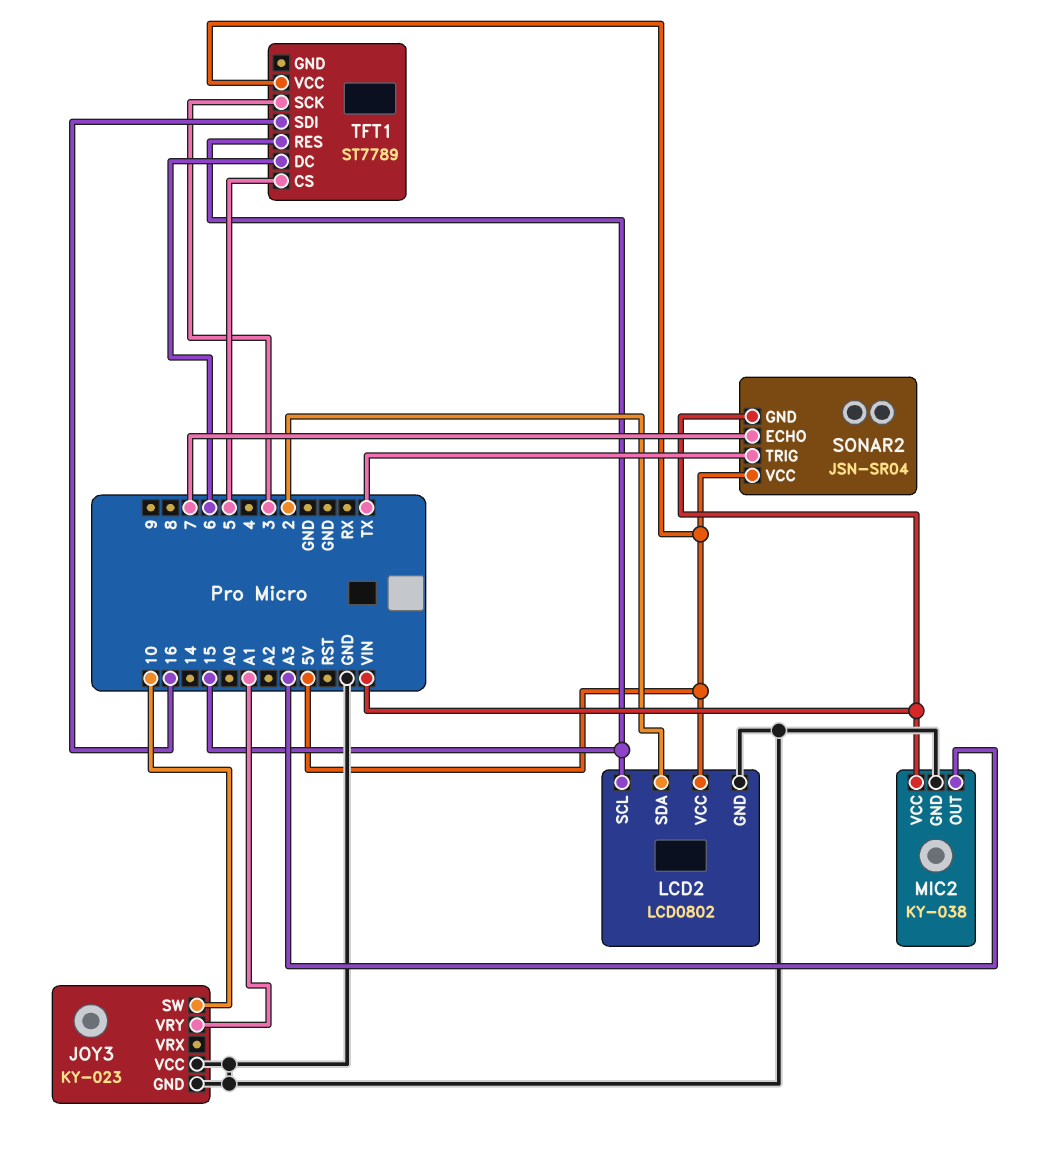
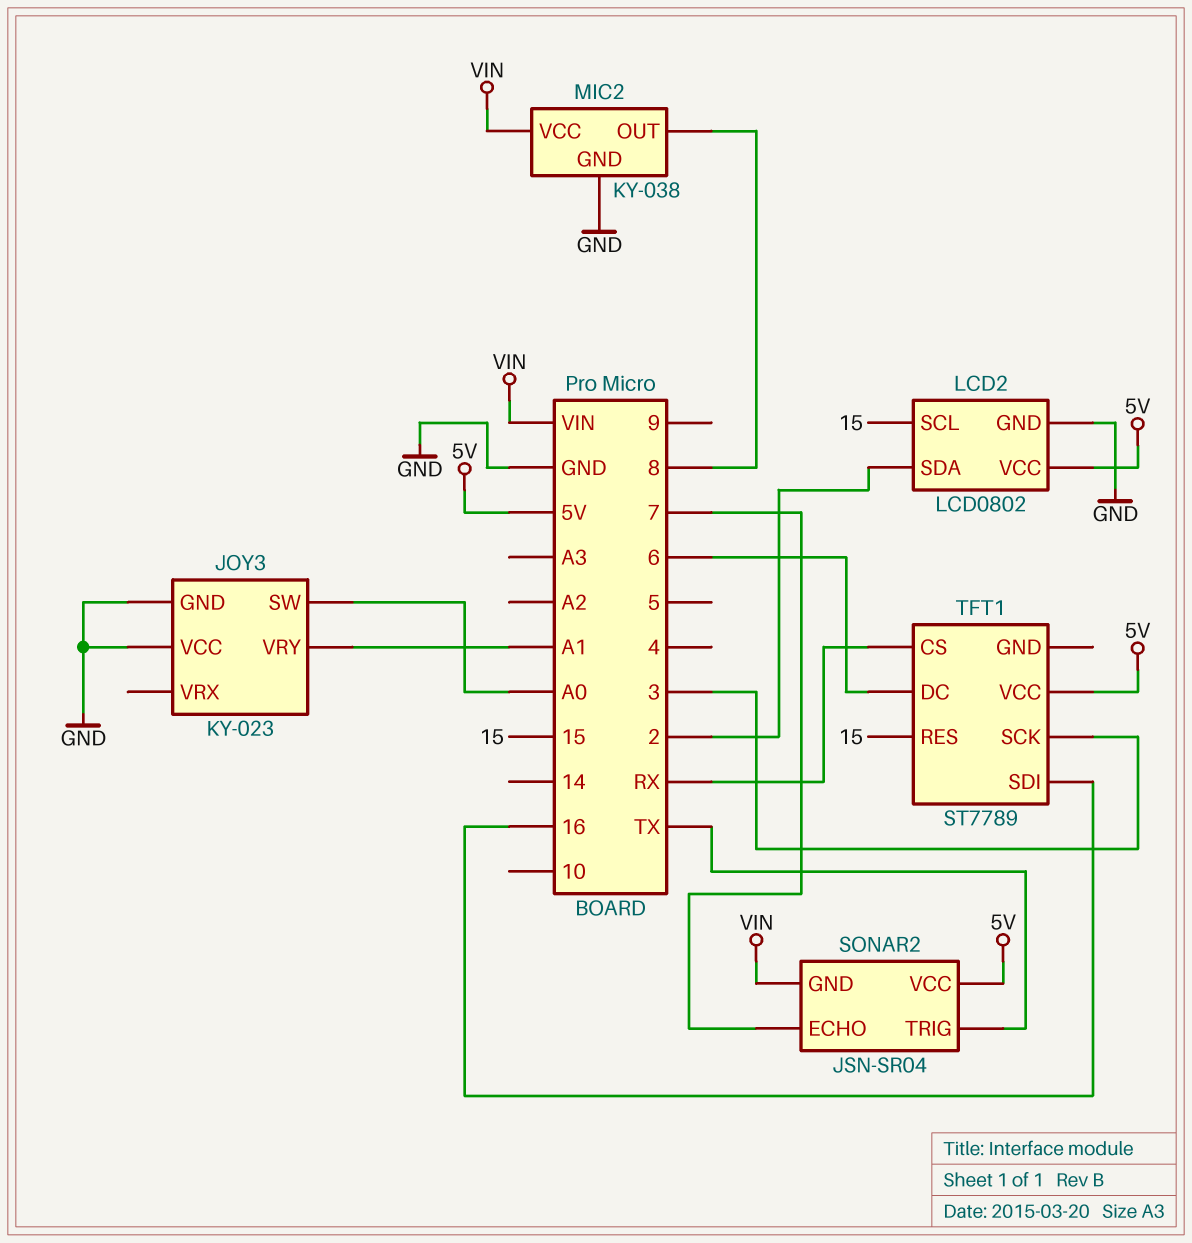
JOY3 pin SW: 10 -> A0
MIC2 pin OUT: A3 -> 8
TFT1 pin CS: 5 -> RX

